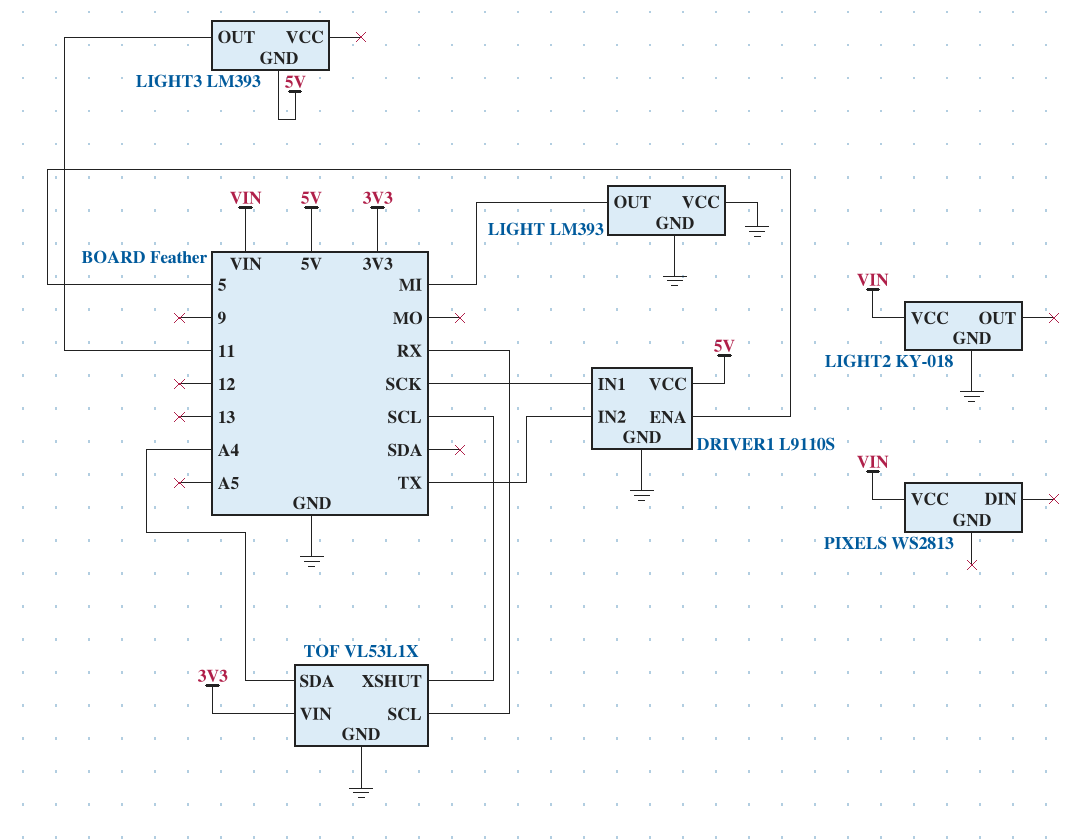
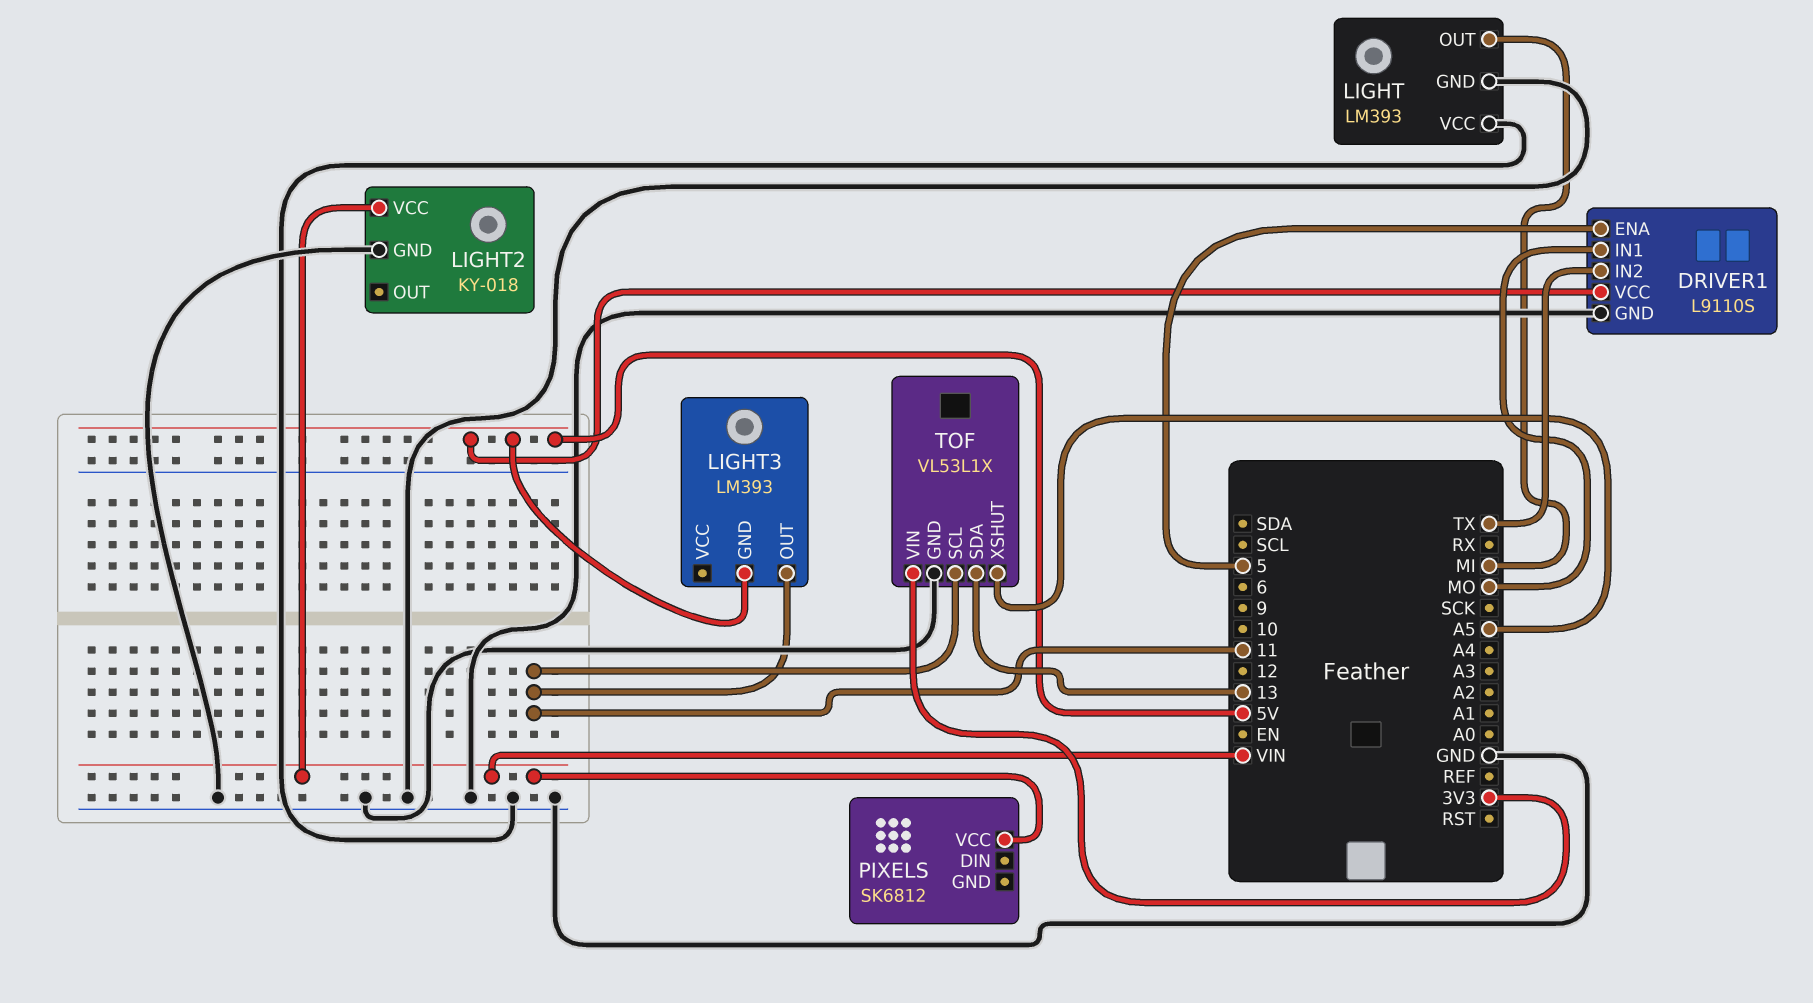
DRIVER1 pin IN1: SCK -> MO
PIXELS: WS2813 -> SK6812
TOF pin SCL: RX -> 11
TOF pin SDA: A4 -> 13
TOF pin XSHUT: SCL -> A5

